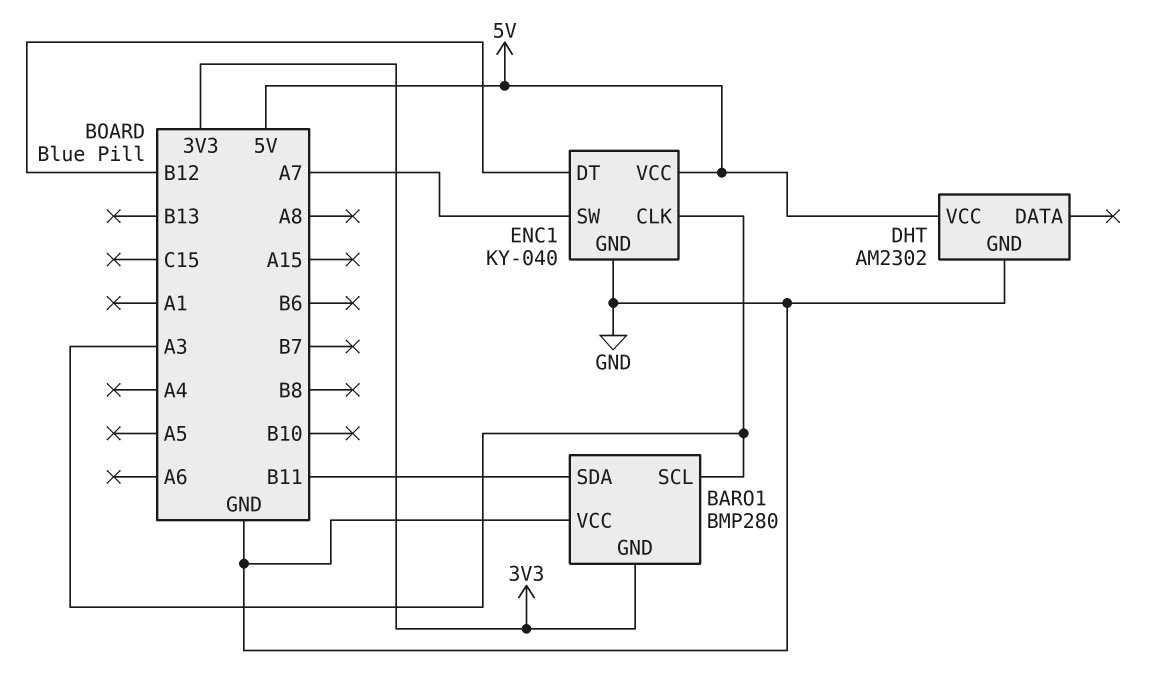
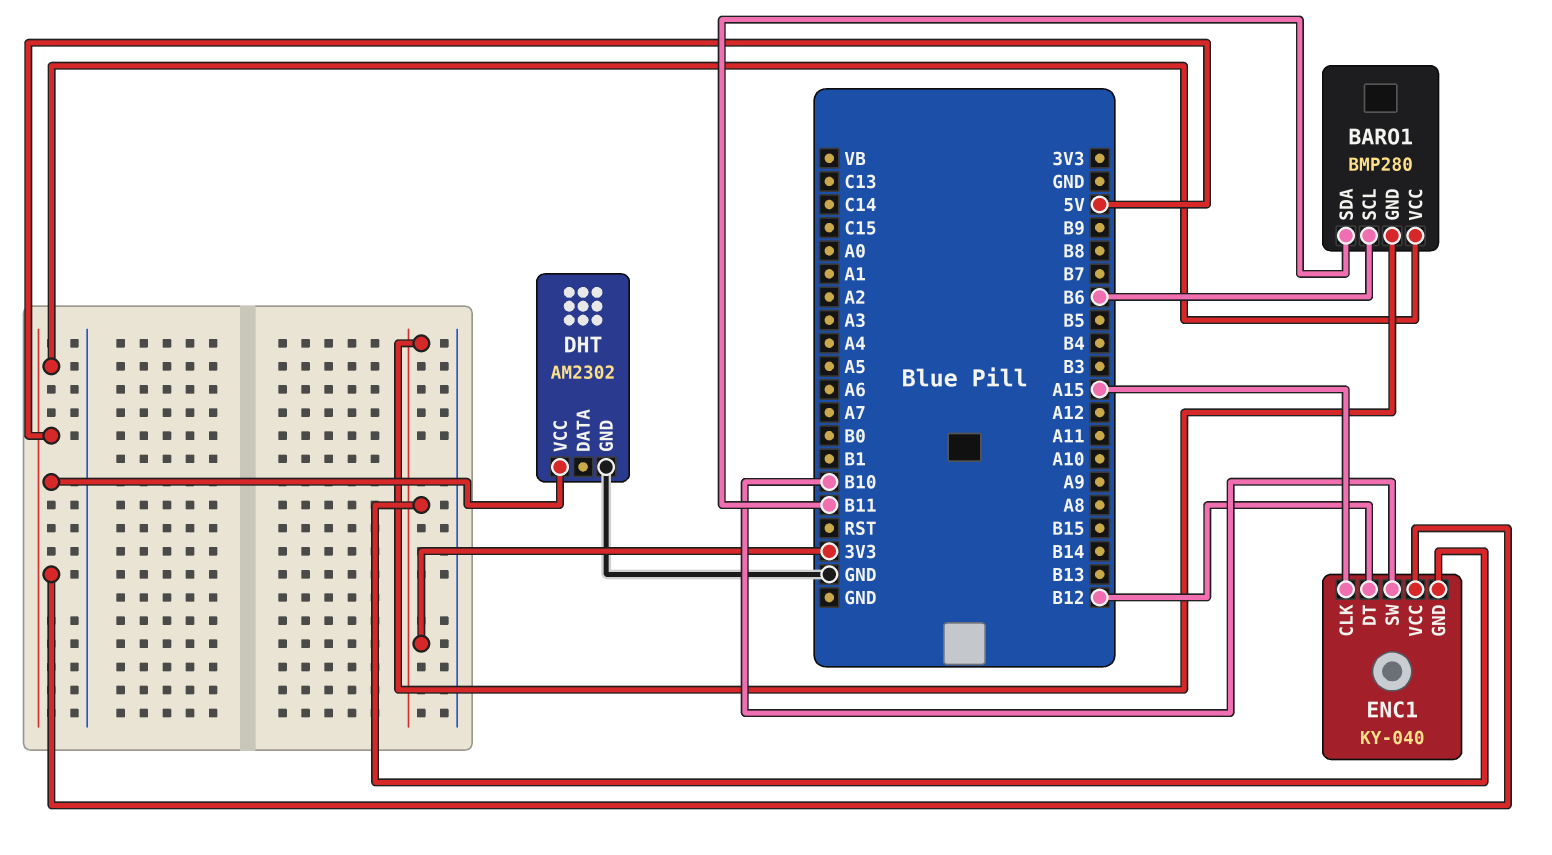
BARO1 pin SCL: A3 -> B6
BARO1 pin VCC: GND -> 5V
ENC1 pin CLK: A3 -> A15
ENC1 pin GND: GND -> 3V3
ENC1 pin SW: A7 -> B10

